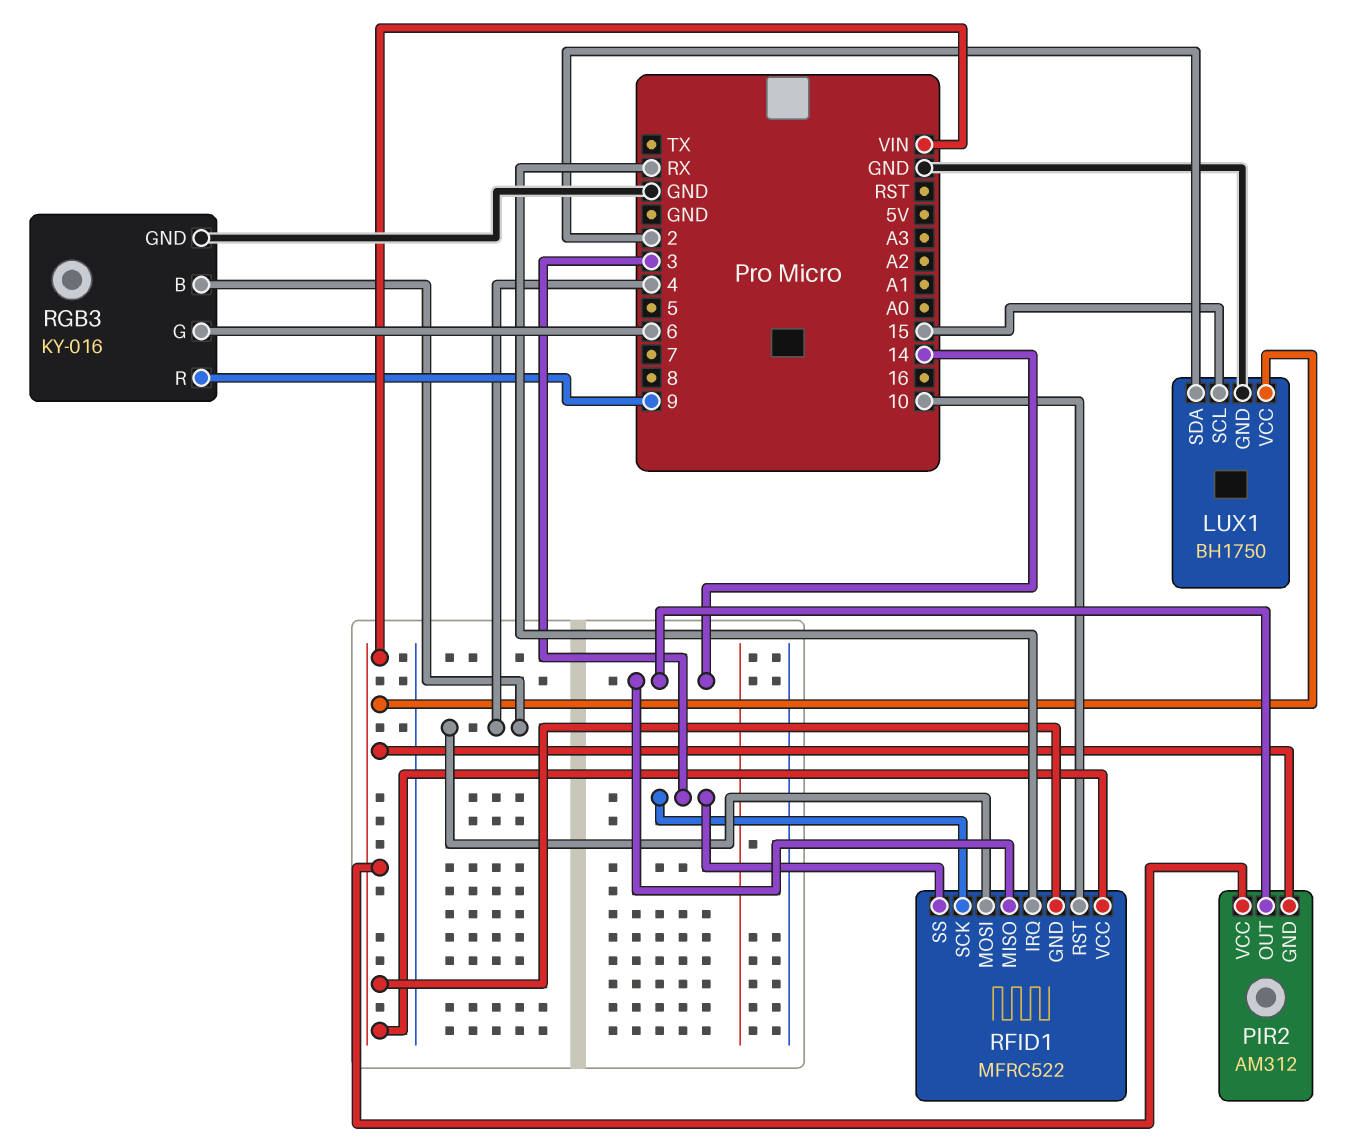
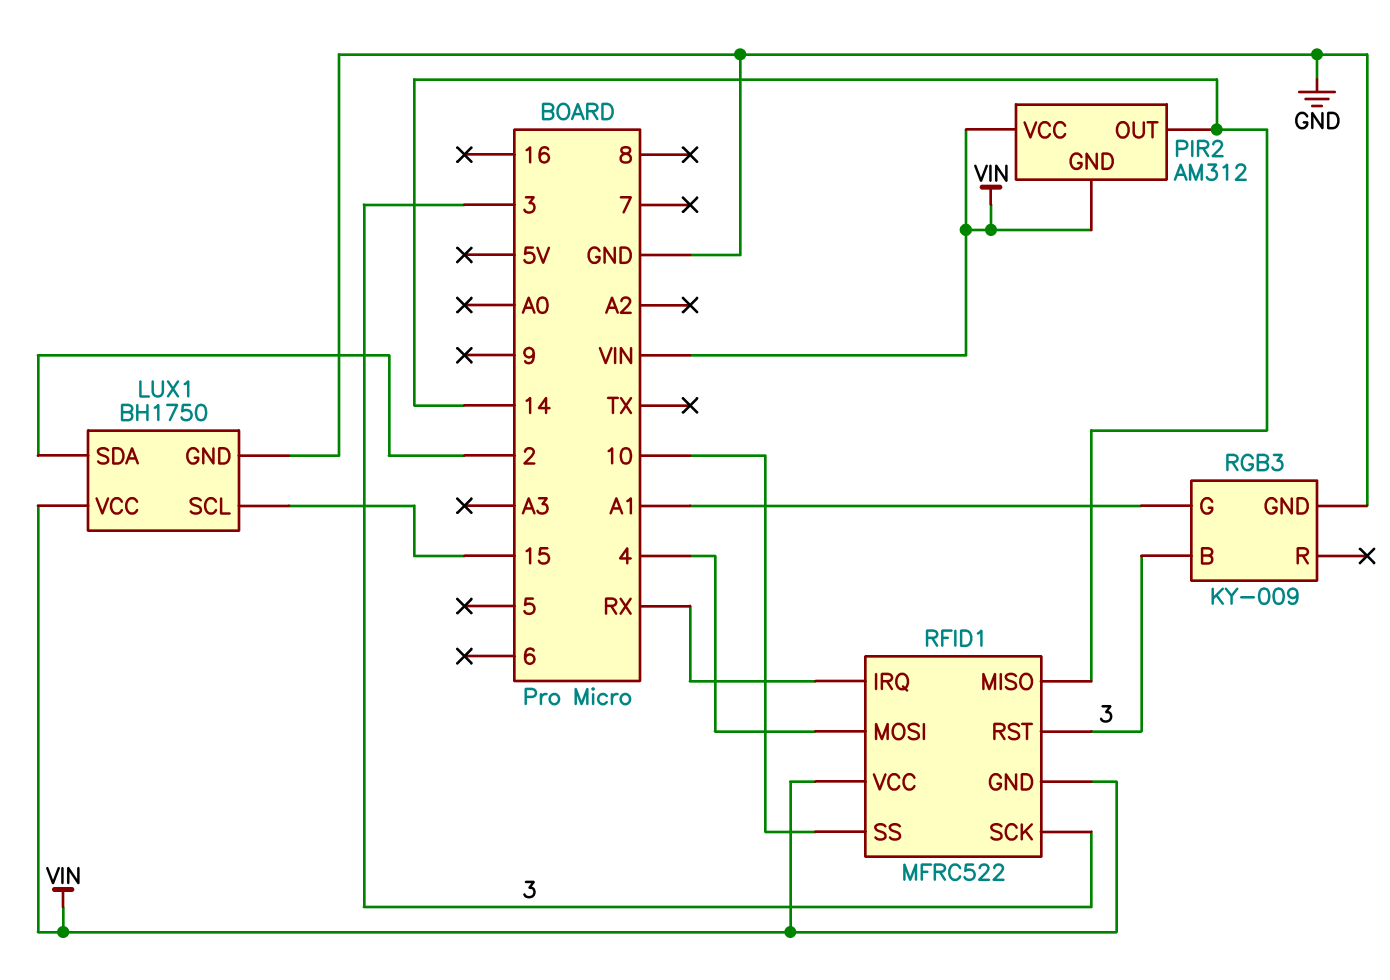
RFID1 pin RST: 10 -> 3
RFID1 pin SS: 3 -> 10
RGB3: KY-016 -> KY-009
RGB3 pin B: 4 -> 3
RGB3 pin G: 6 -> A1
RGB3 pin R: 9 -> none

